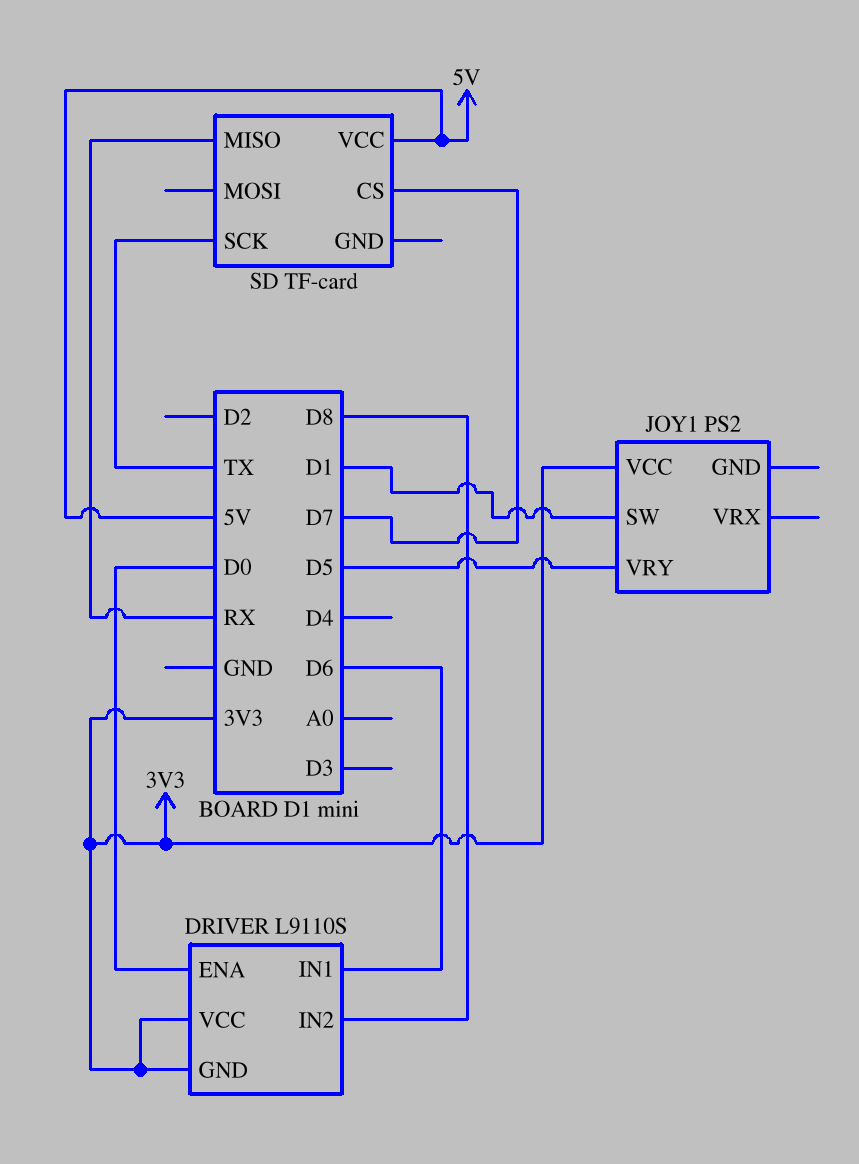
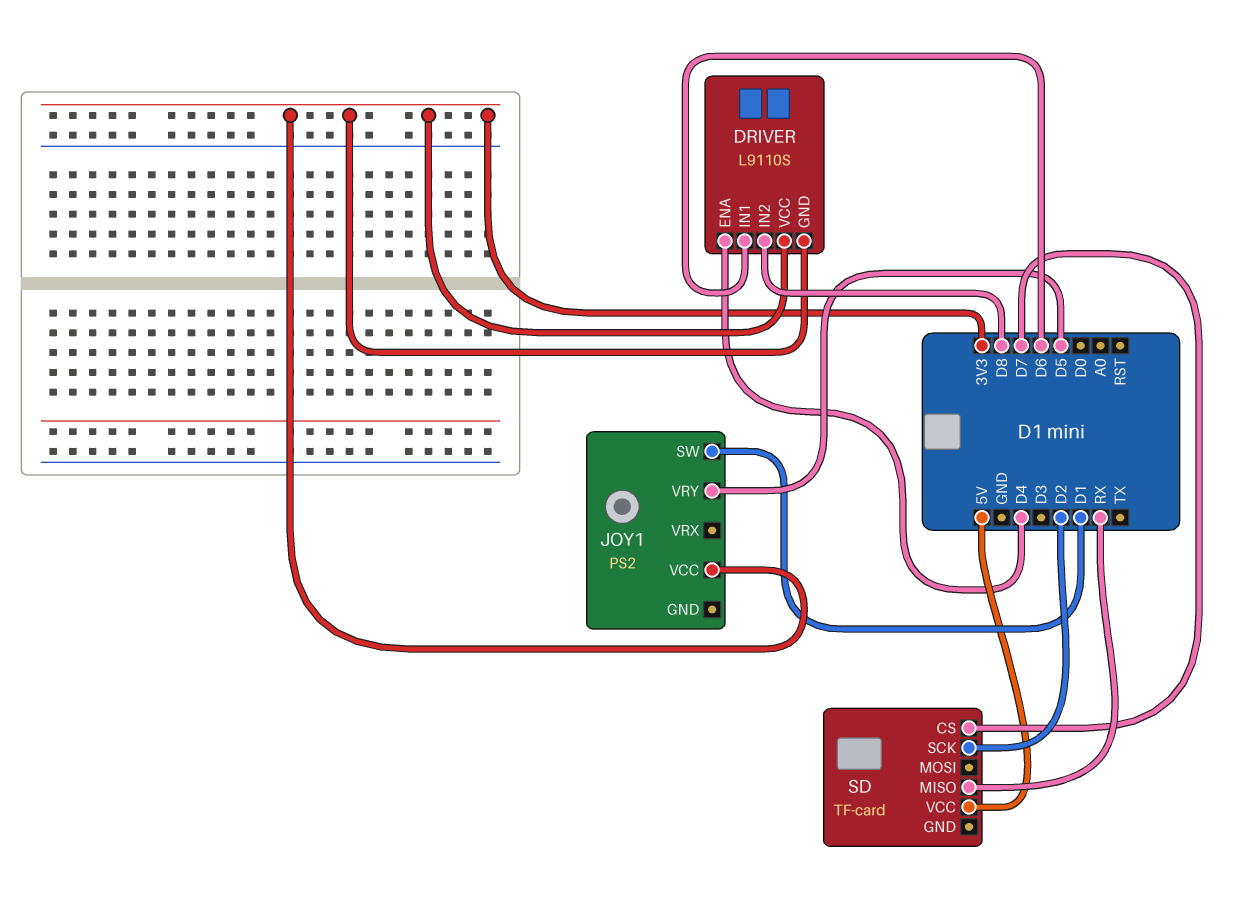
DRIVER pin ENA: D0 -> D4
SD pin SCK: TX -> D2

